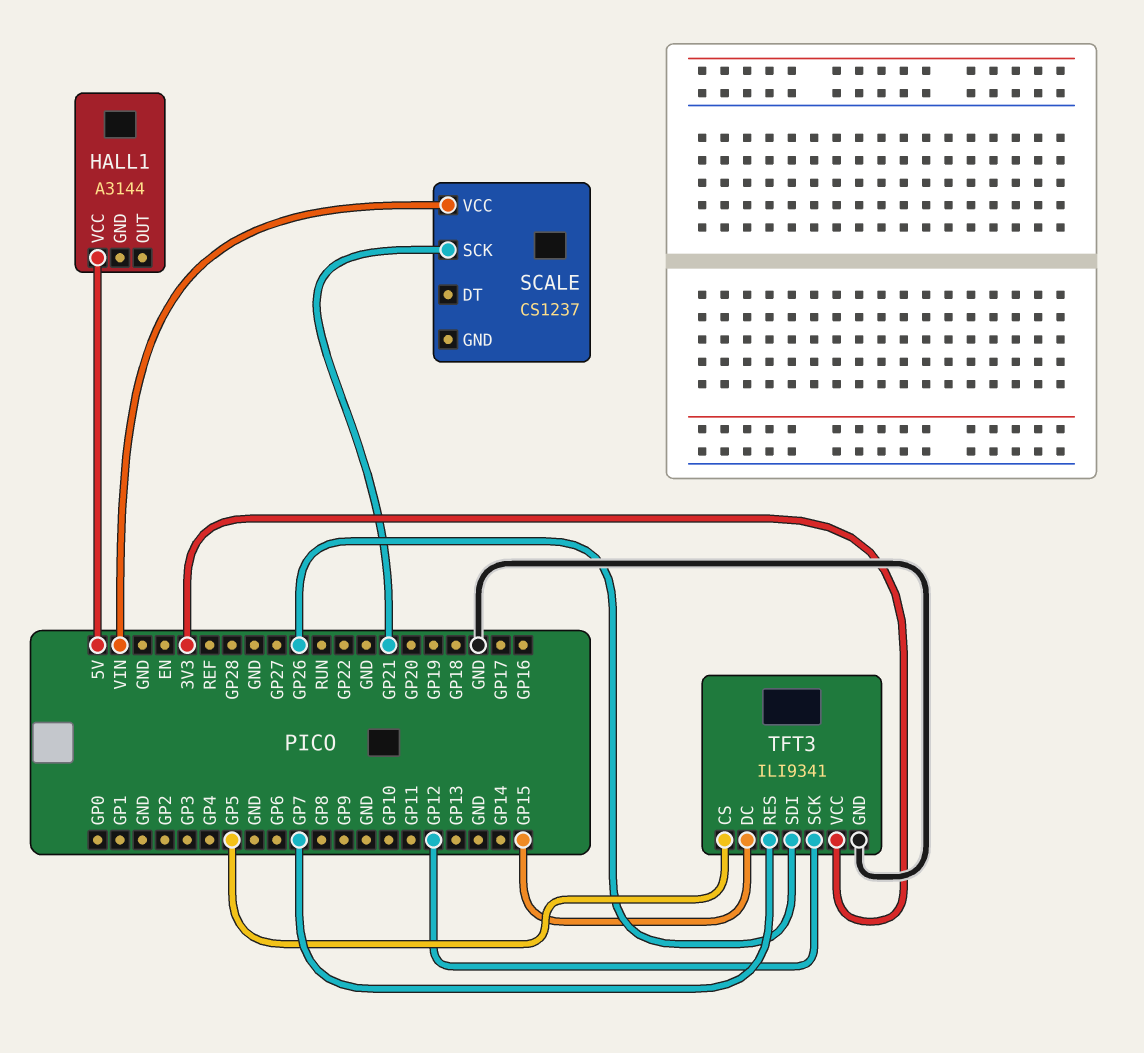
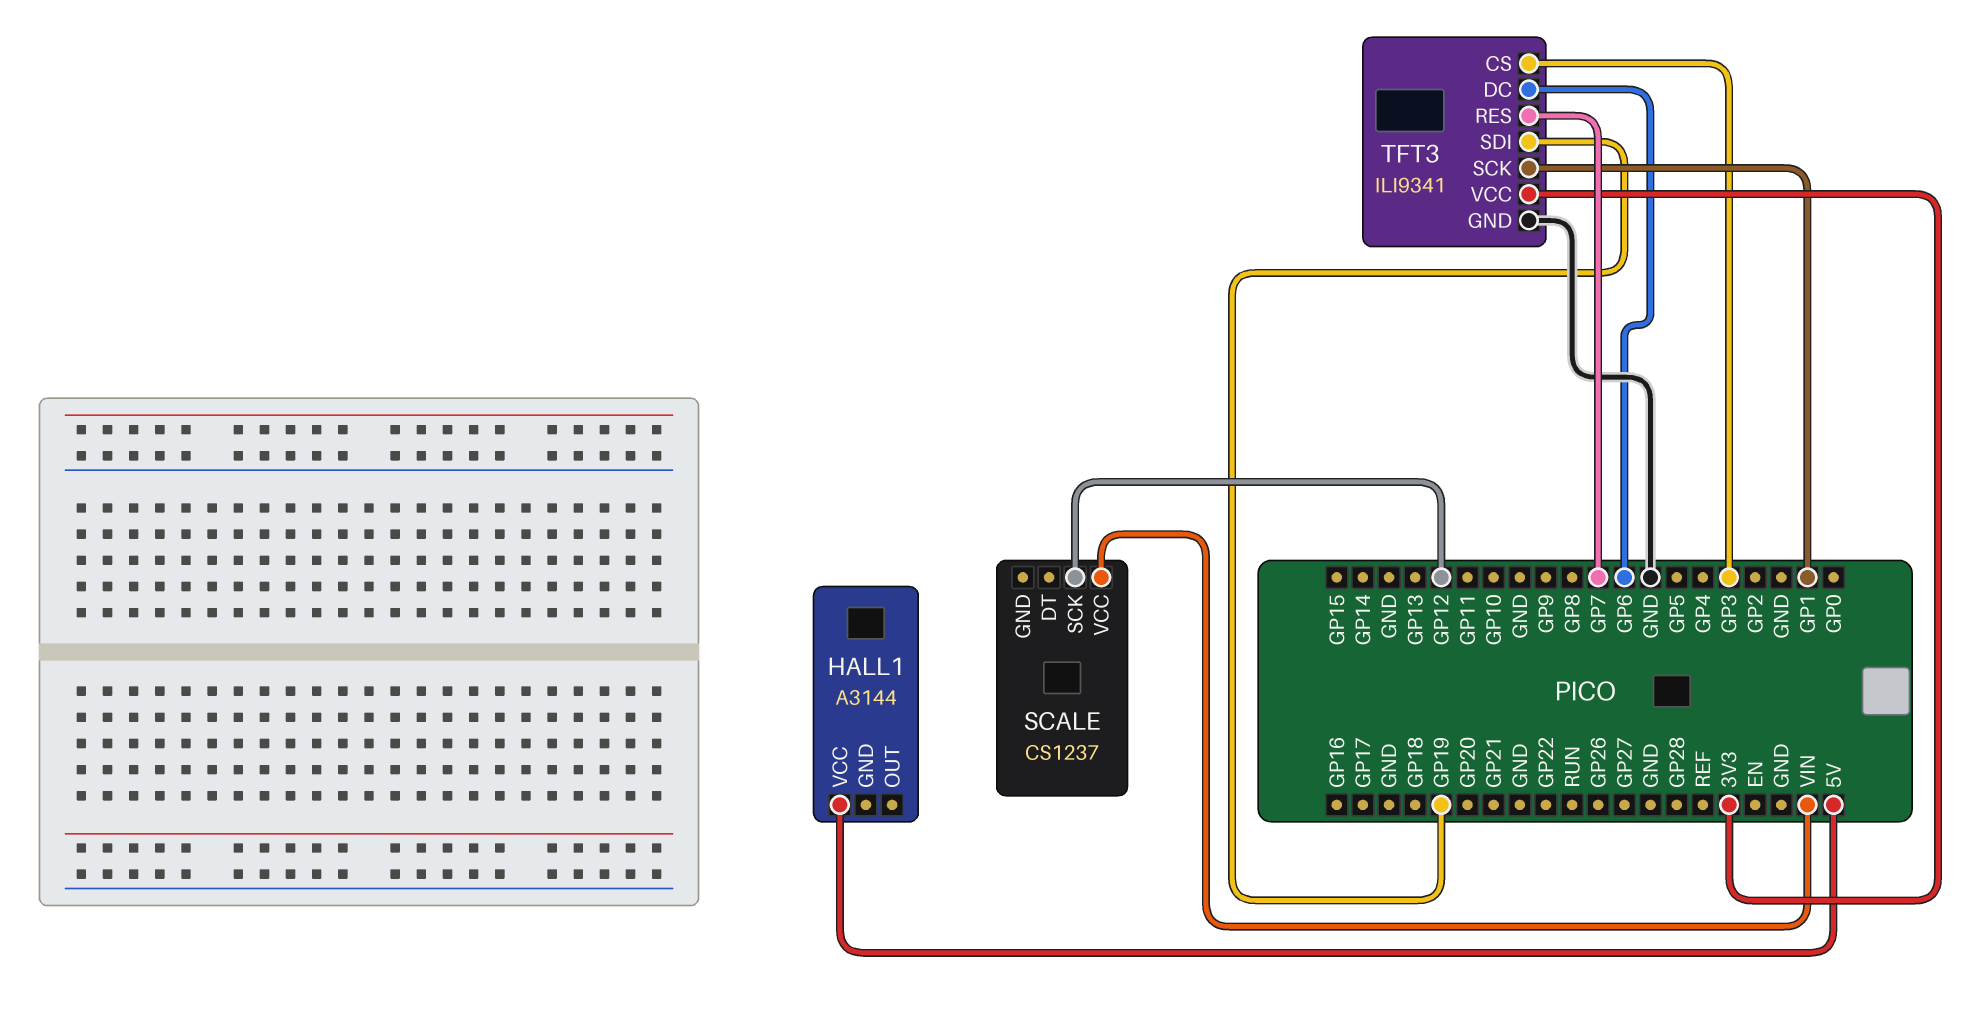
SCALE pin SCK: GP21 -> GP12
TFT3 pin CS: GP5 -> GP3
TFT3 pin DC: GP15 -> GP6
TFT3 pin SCK: GP12 -> GP1
TFT3 pin SDI: GP26 -> GP19

